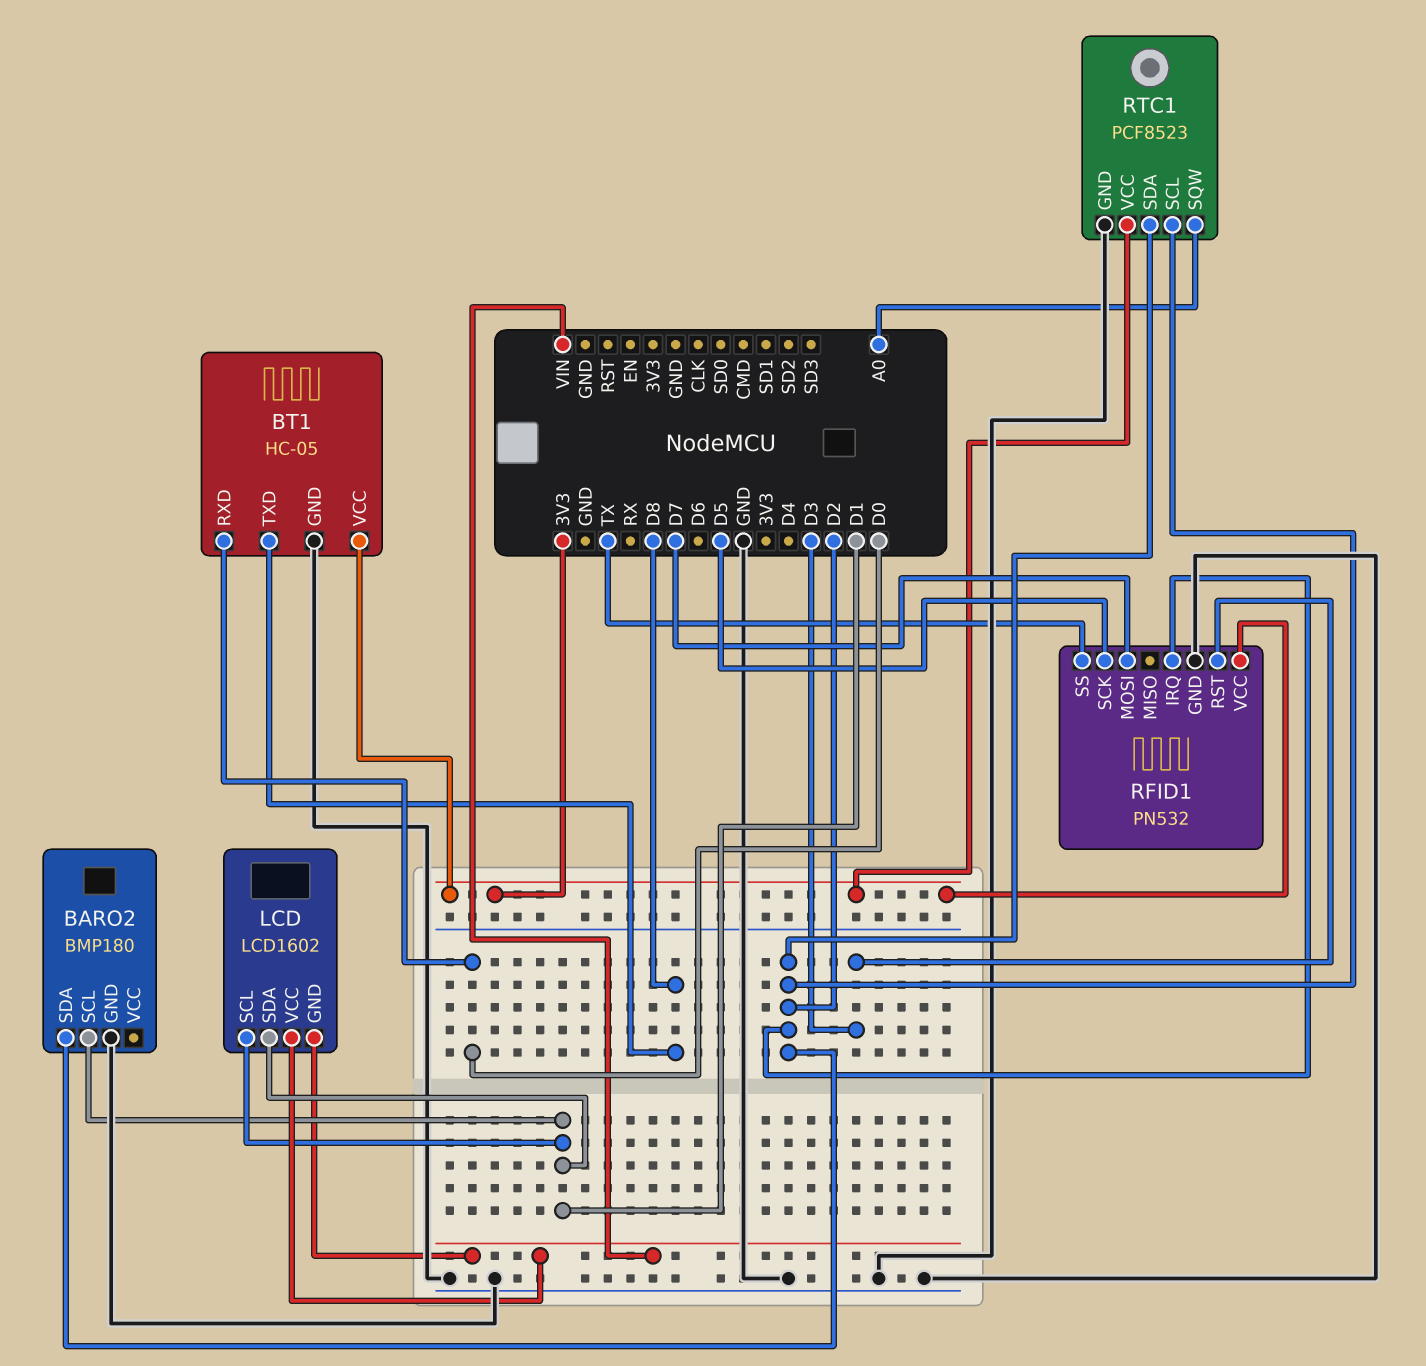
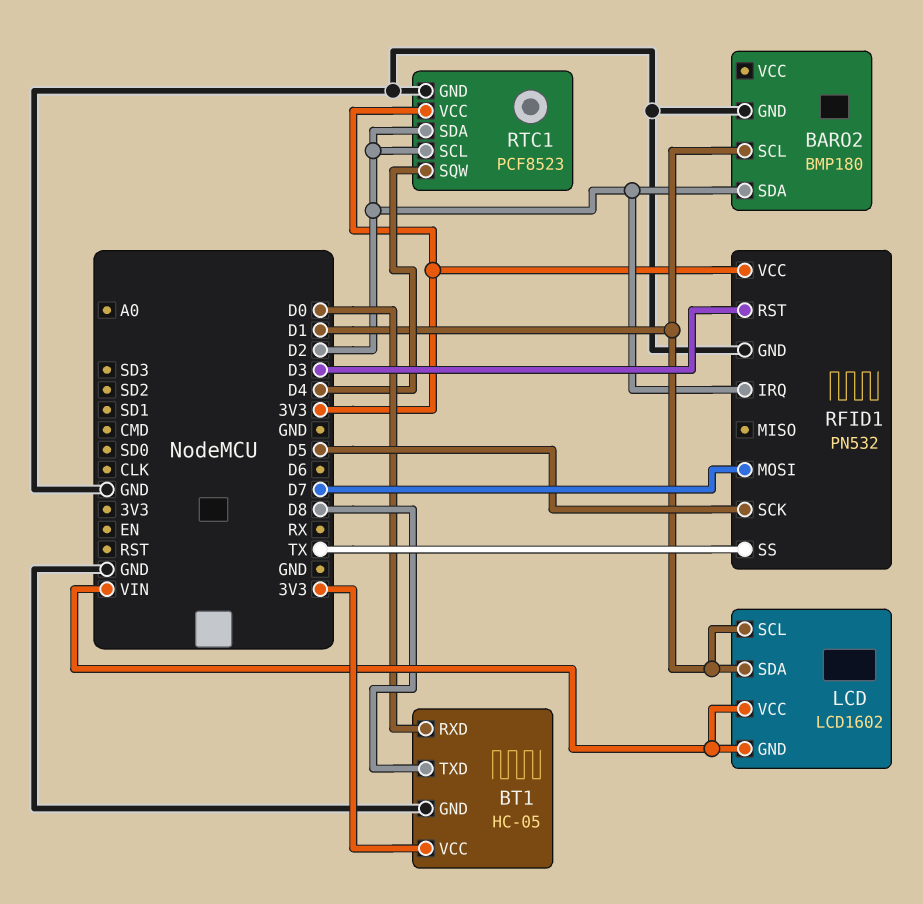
RTC1 pin SQW: A0 -> D4

